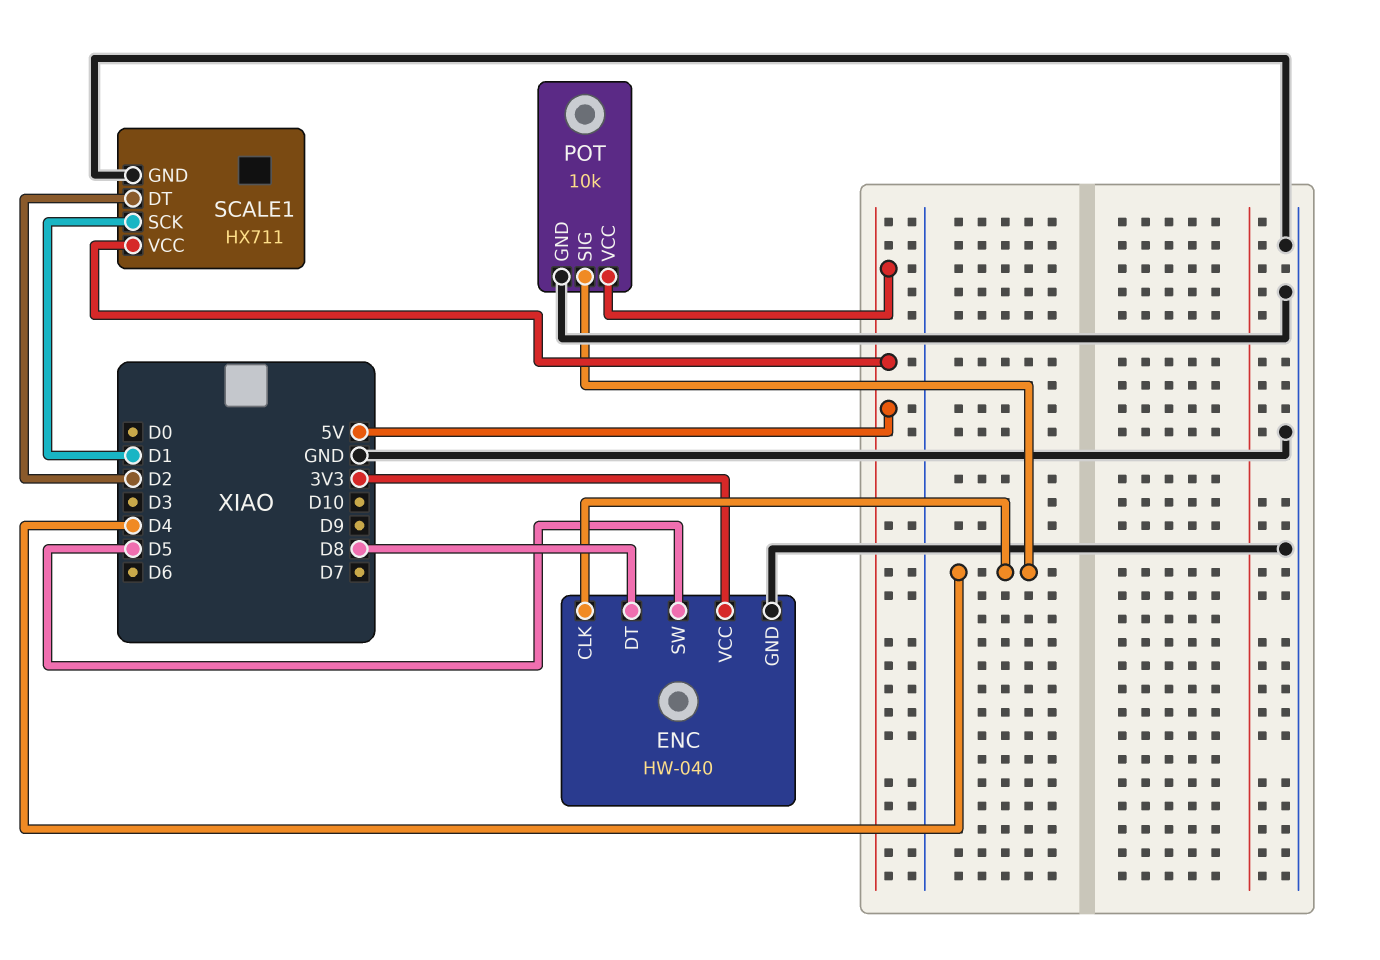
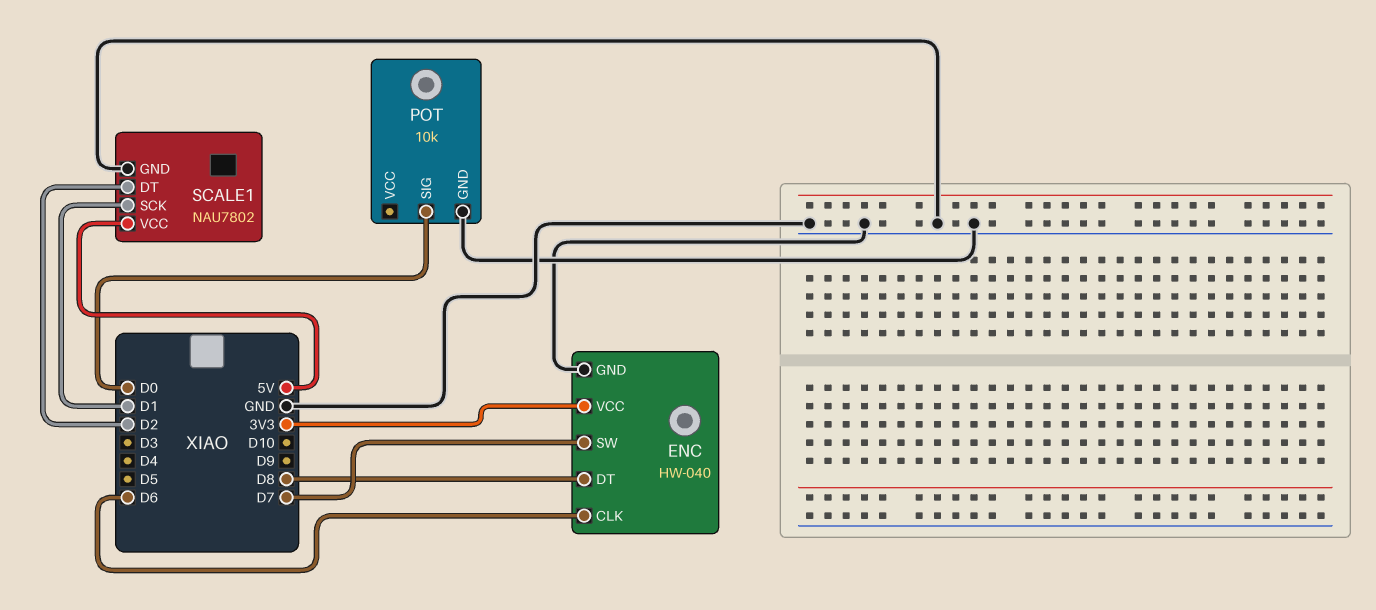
ENC pin CLK: D4 -> D6
ENC pin SW: D5 -> D7
POT pin SIG: D4 -> D0
POT pin VCC: 5V -> none
SCALE1: HX711 -> NAU7802

